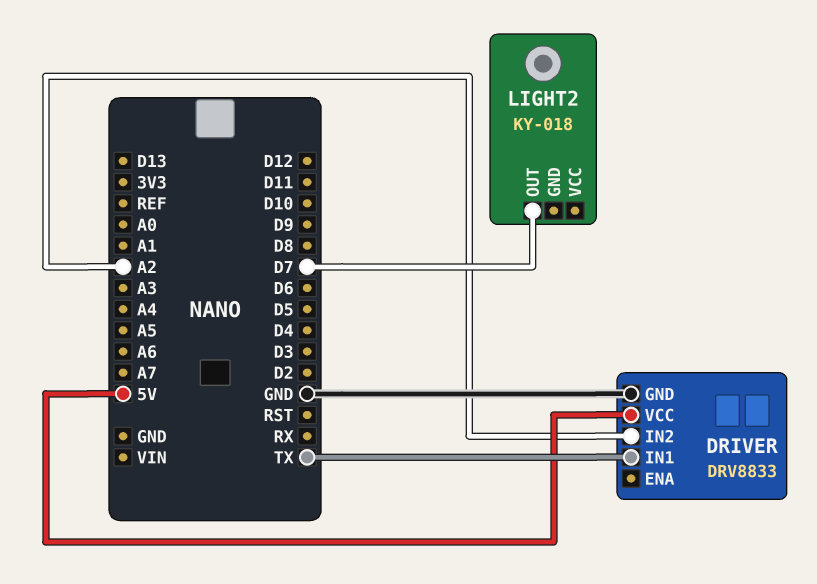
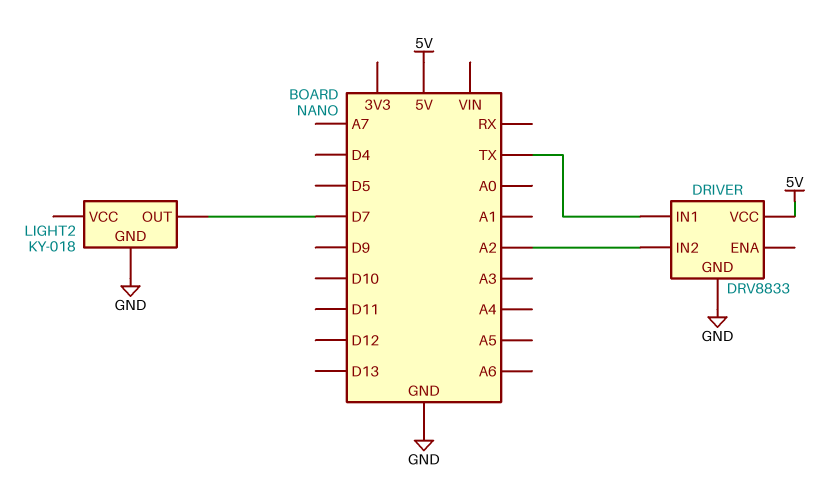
LIGHT2 pin GND: none -> GND

